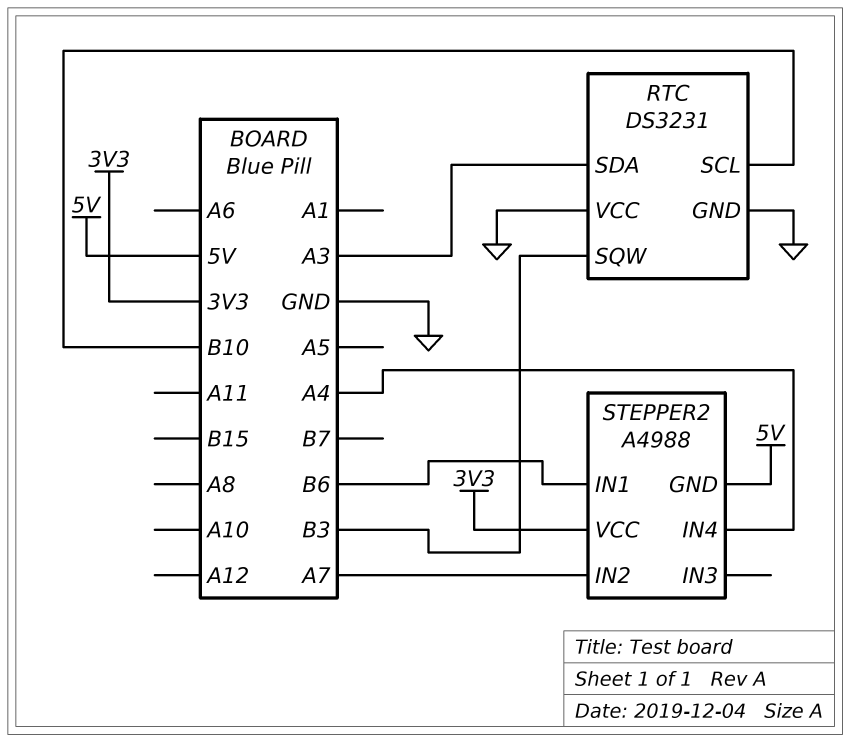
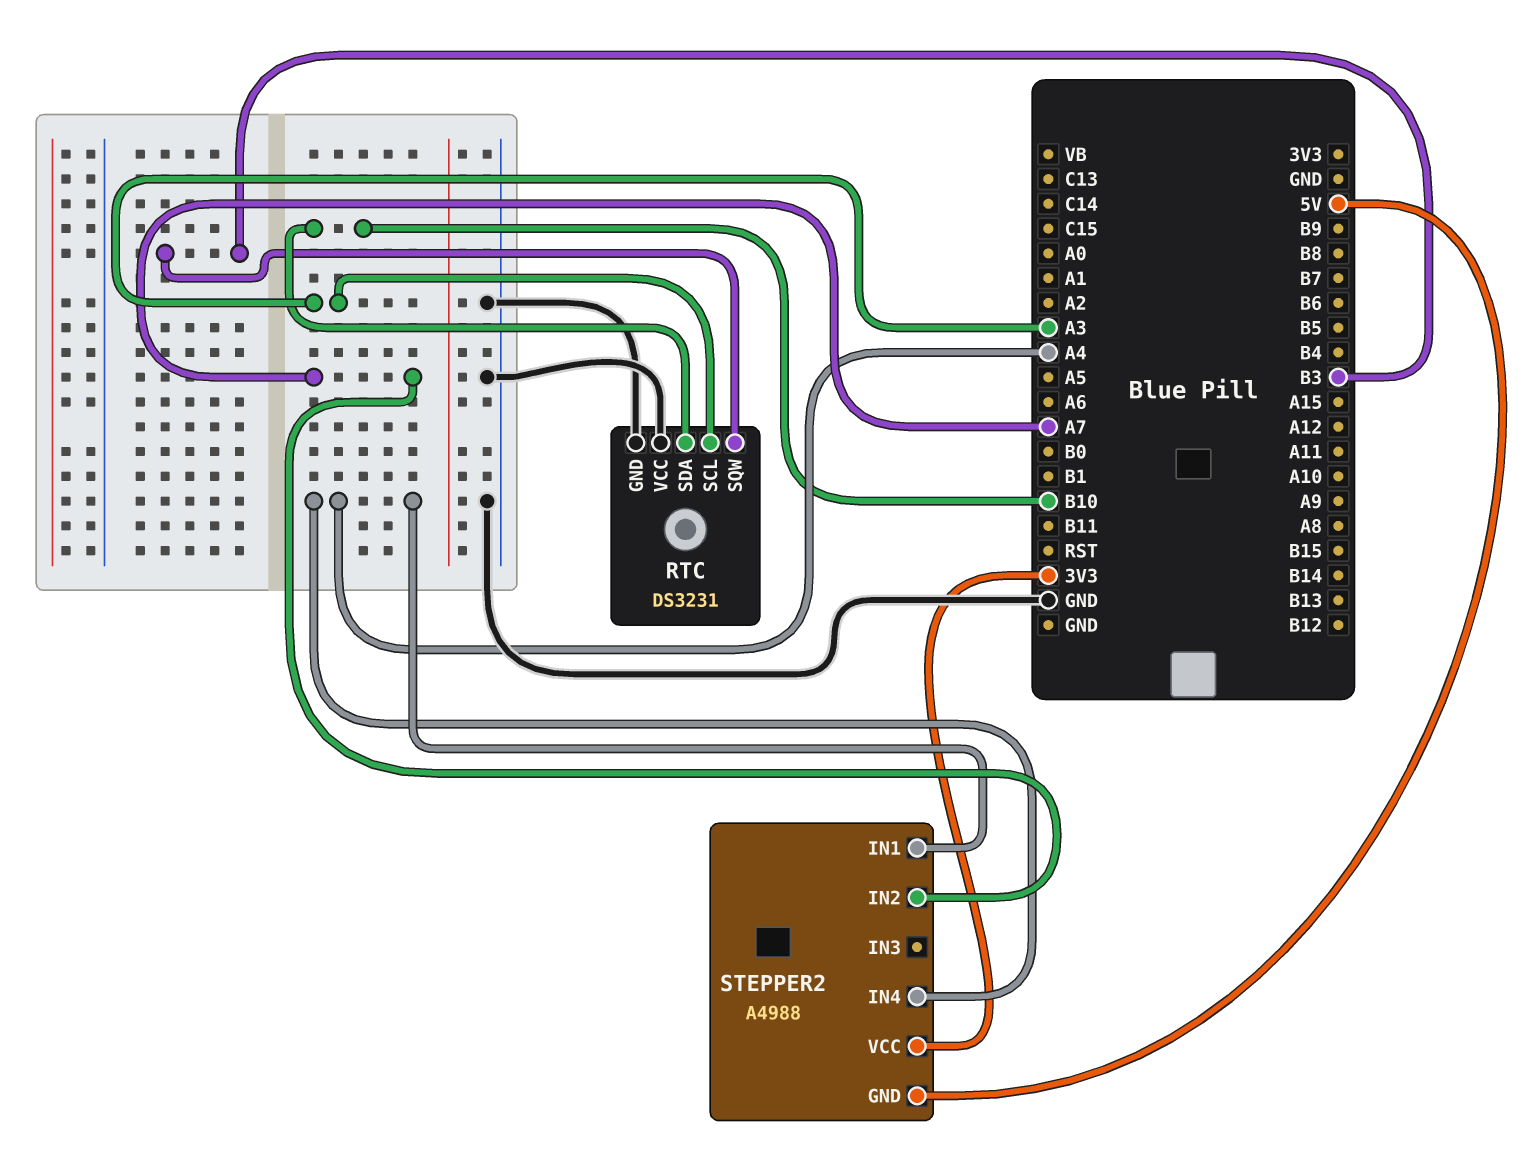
RTC pin SCL: B10 -> A3
RTC pin SDA: A3 -> B10
STEPPER2 pin IN1: B6 -> A4

